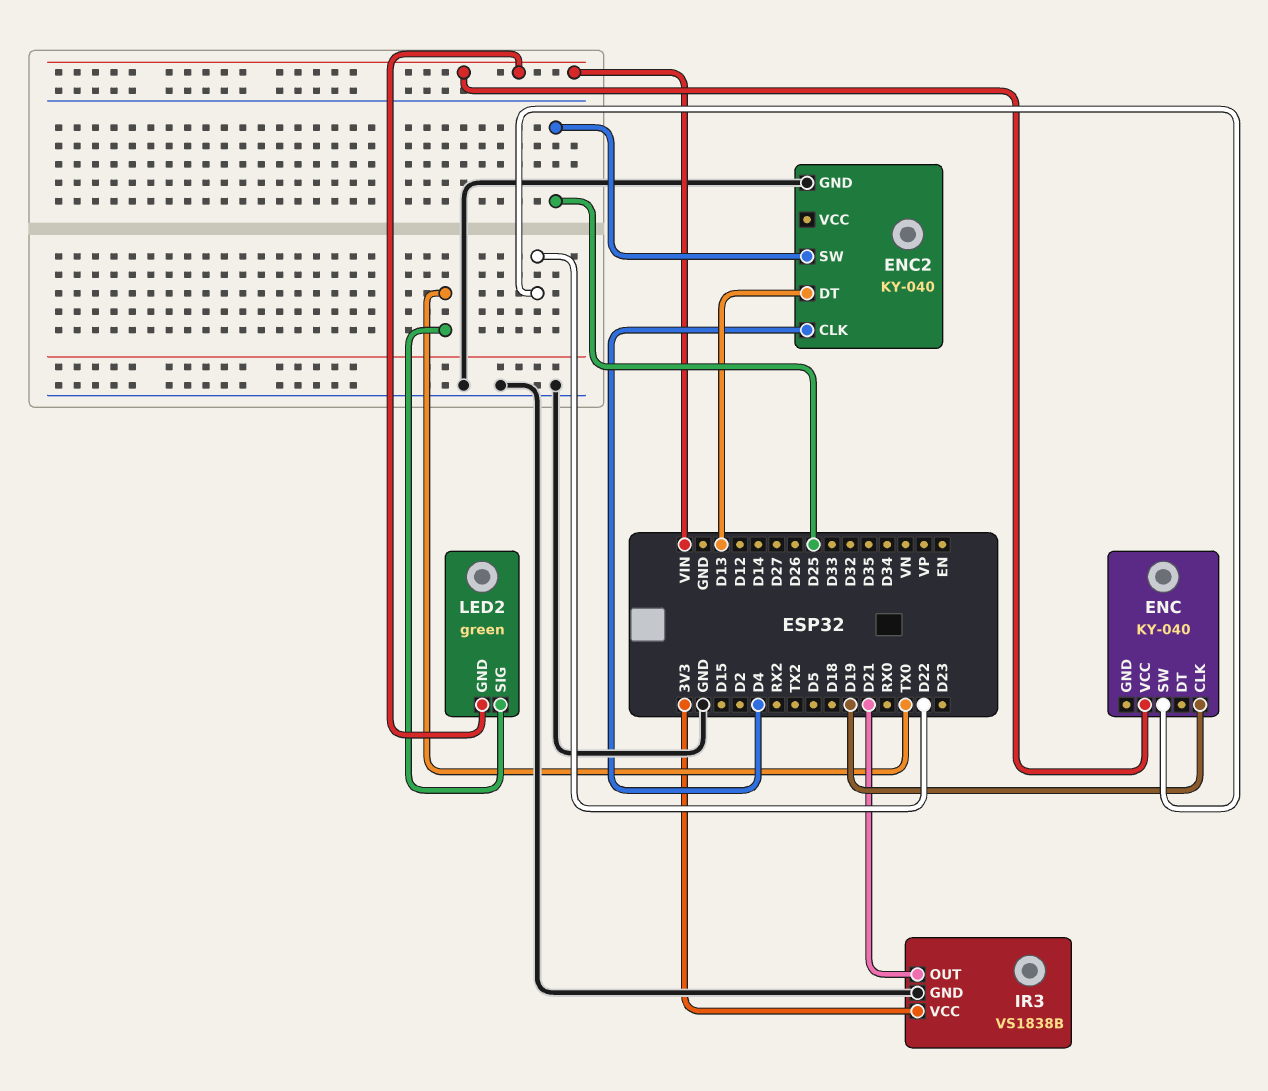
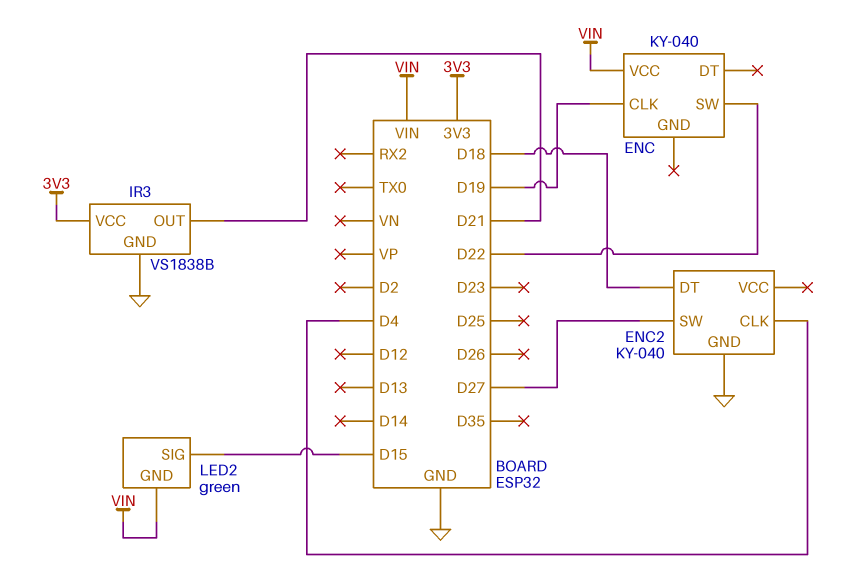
ENC2 pin DT: D13 -> D18
ENC2 pin SW: D25 -> D27
LED2 pin SIG: TX0 -> D15

